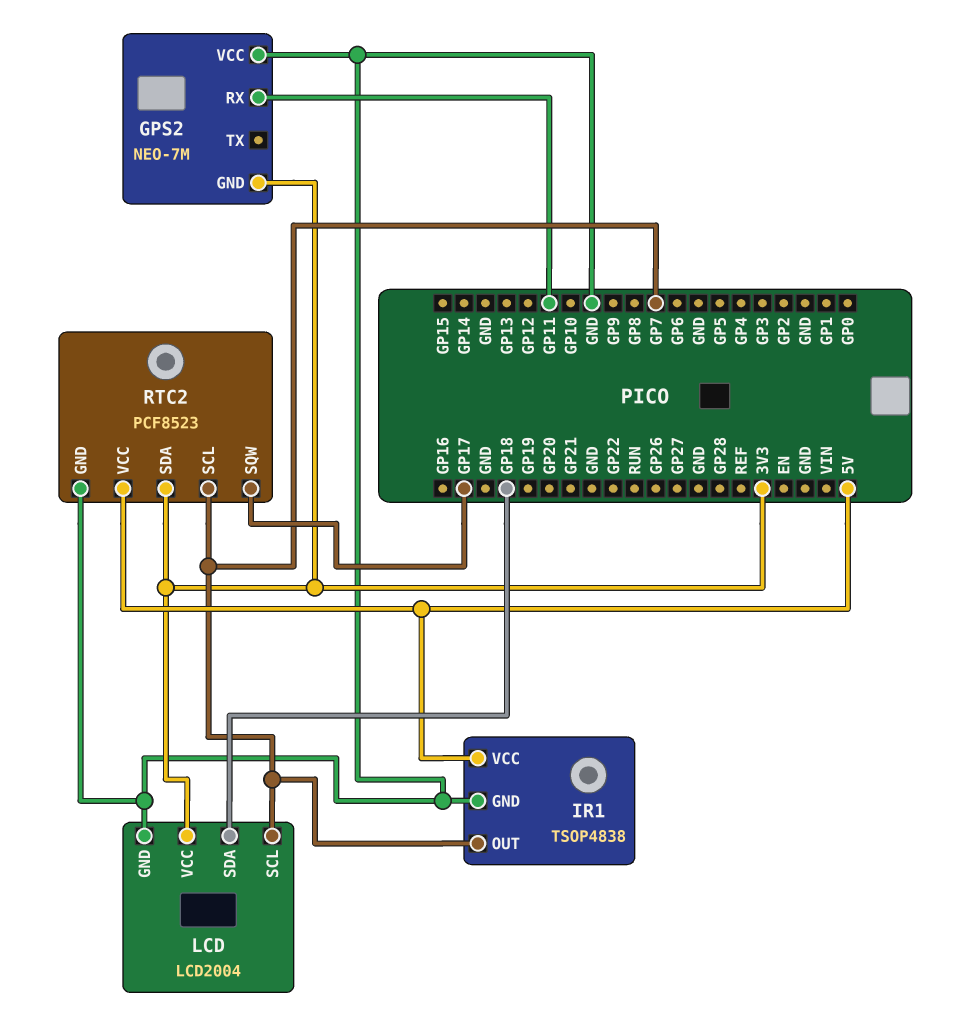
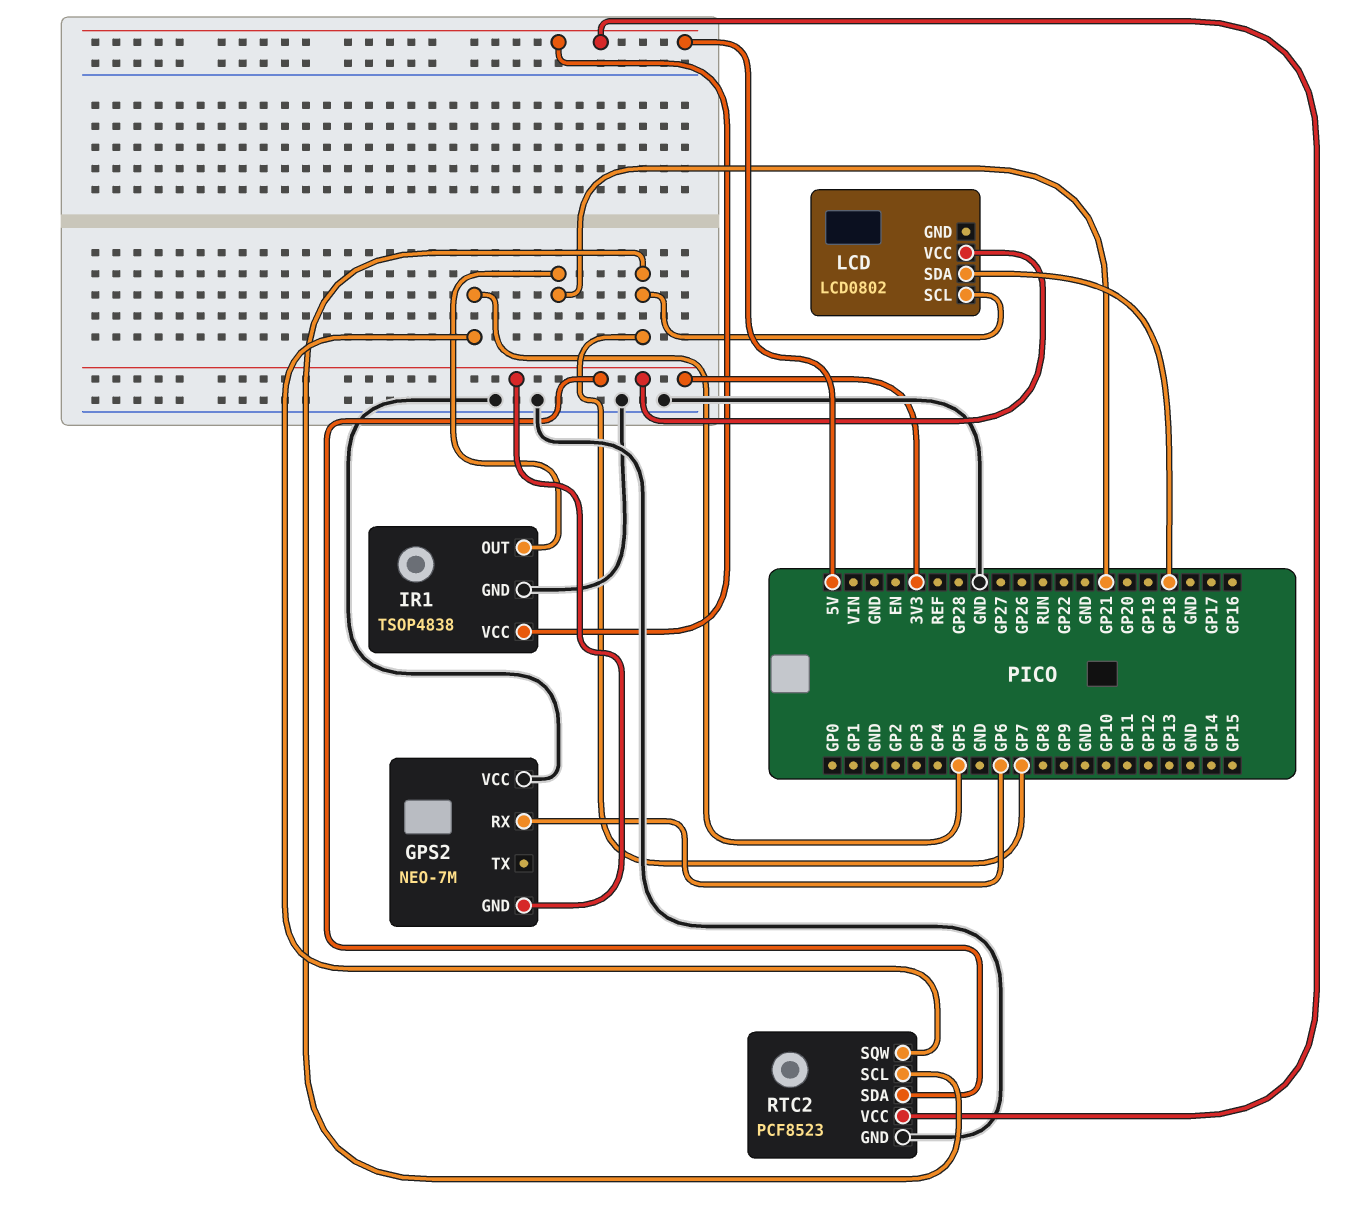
GPS2 pin RX: GP11 -> GP6
IR1 pin OUT: GP7 -> GP21
LCD: LCD2004 -> LCD0802
LCD pin GND: GND -> none
RTC2 pin SQW: GP17 -> GP5

